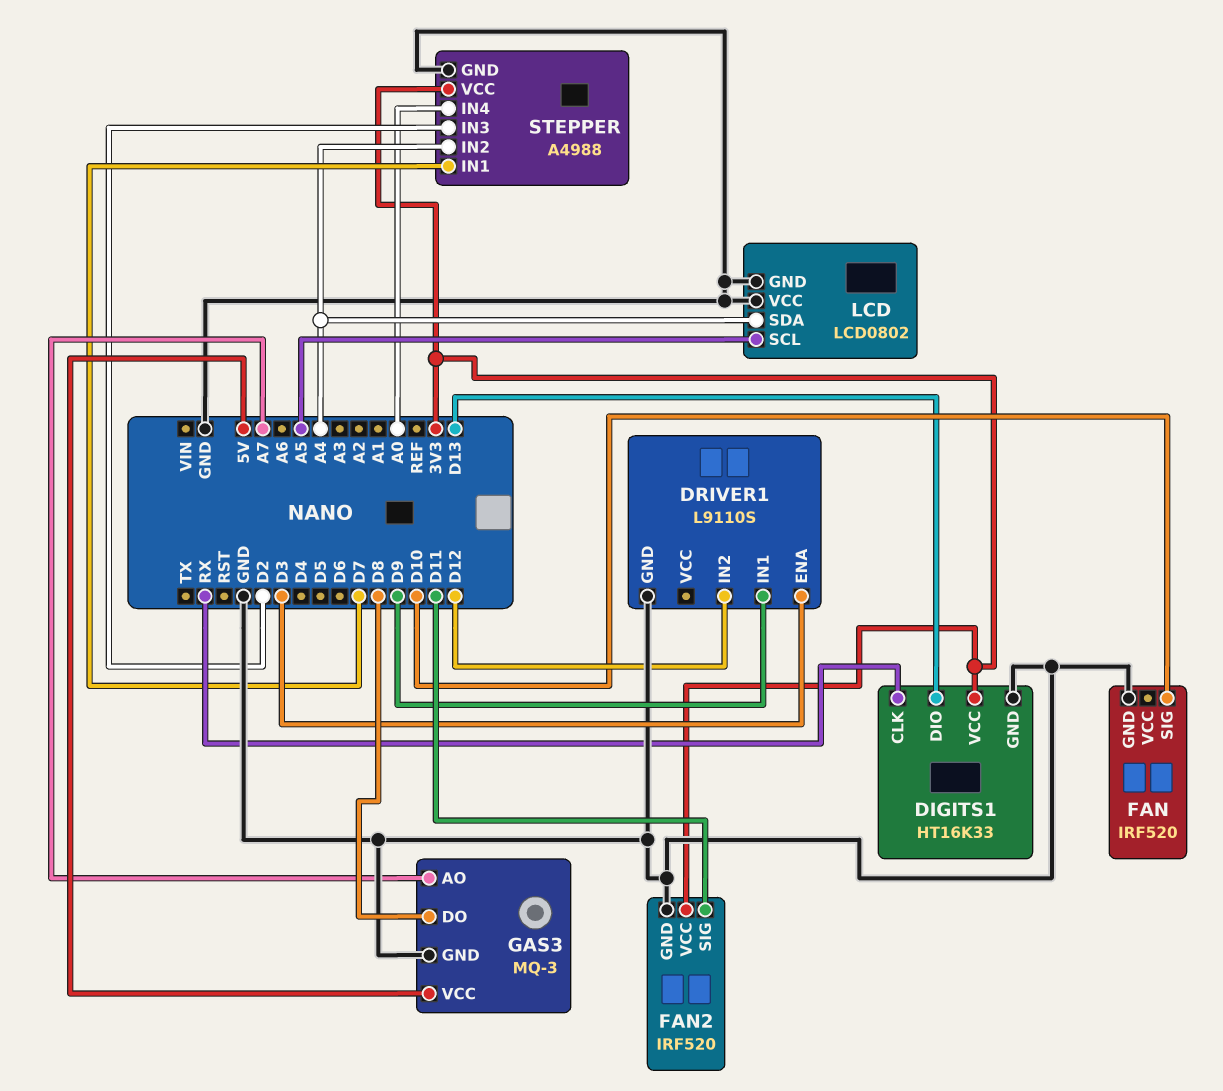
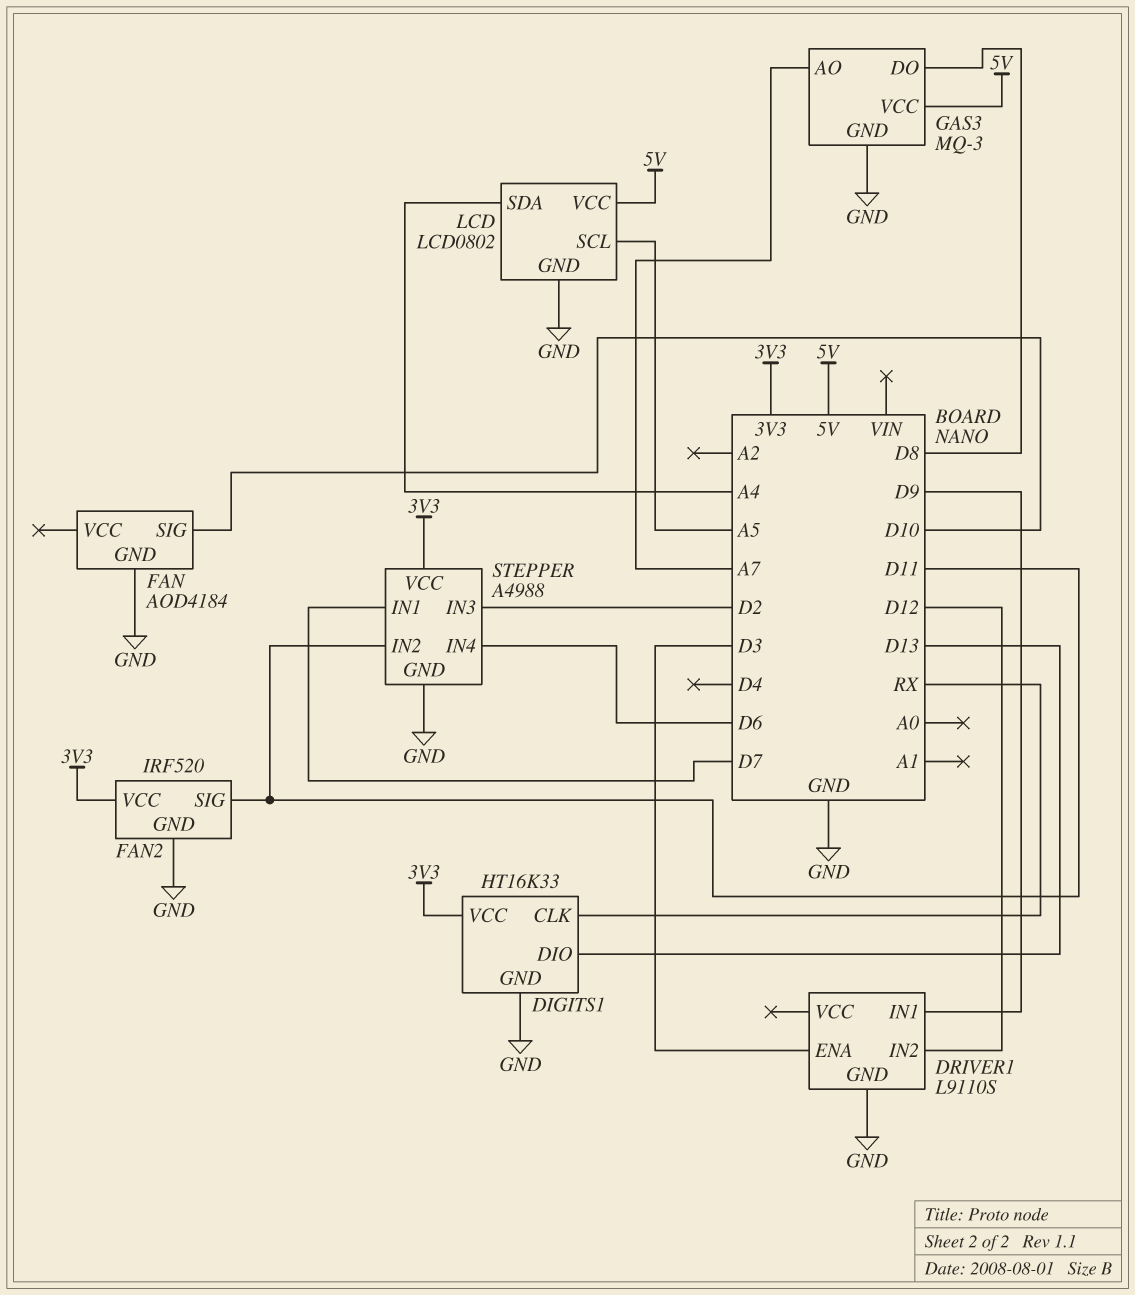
FAN: IRF520 -> AOD4184
LCD pin VCC: GND -> 5V
STEPPER pin IN2: A4 -> D11
STEPPER pin IN4: A0 -> D6

